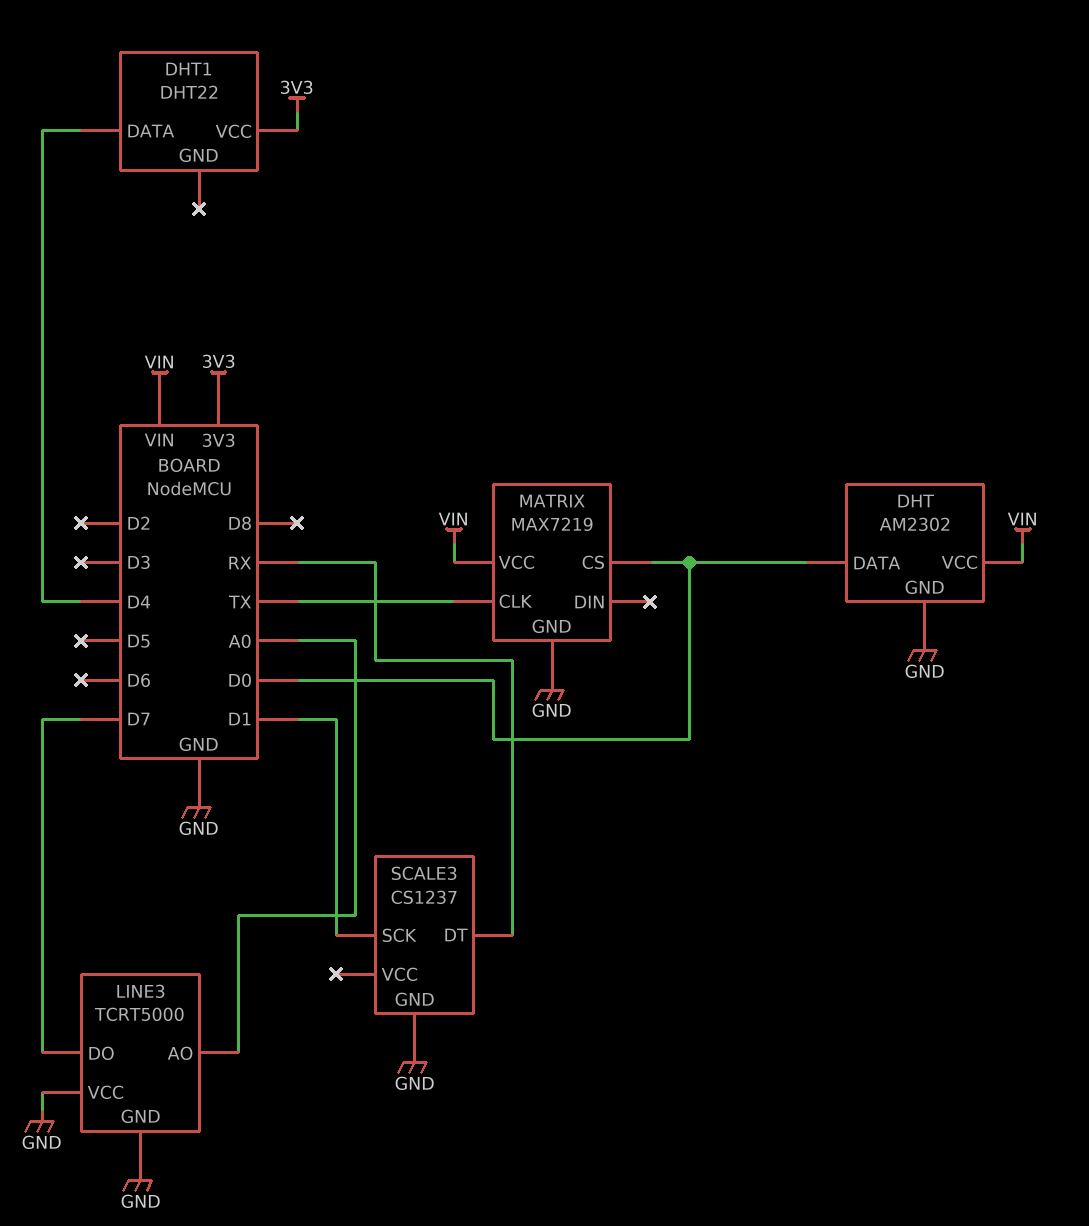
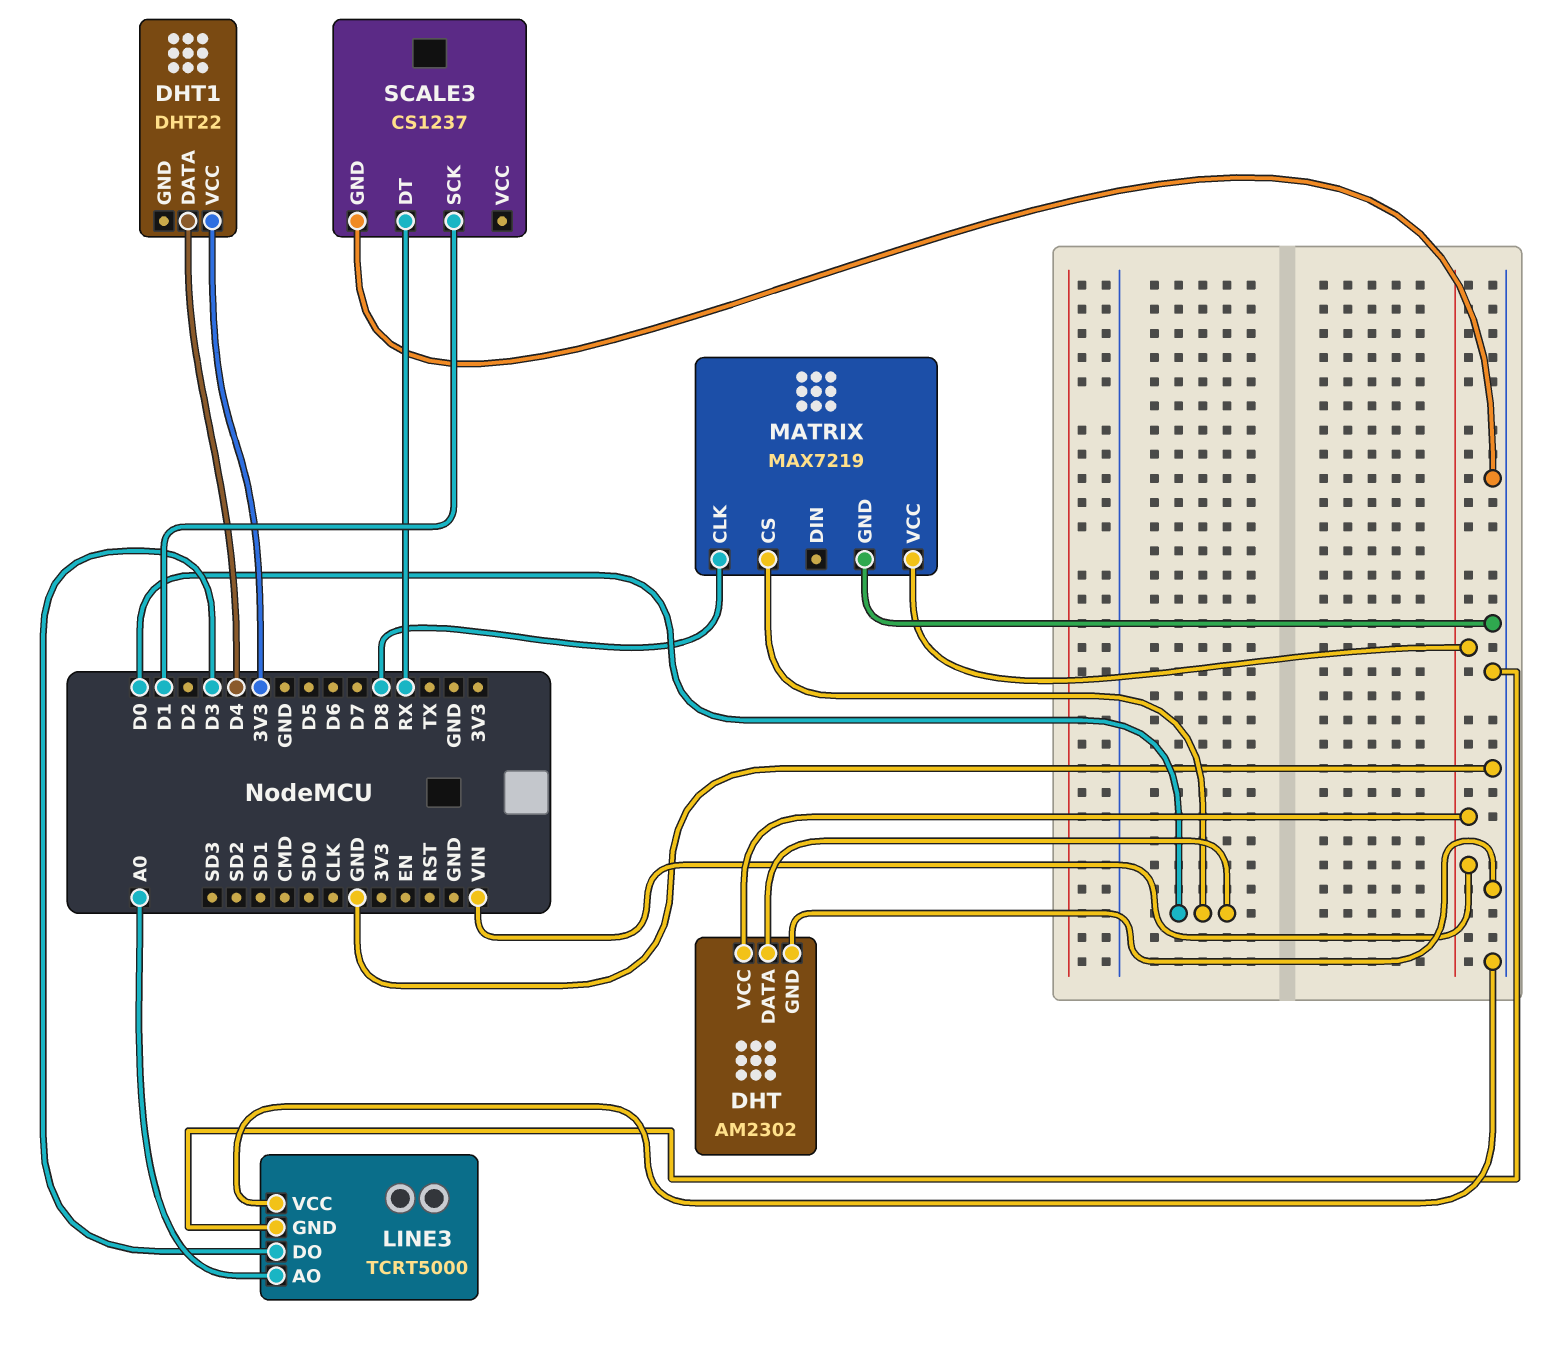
LINE3 pin DO: D7 -> D3
MATRIX pin CLK: TX -> D8

